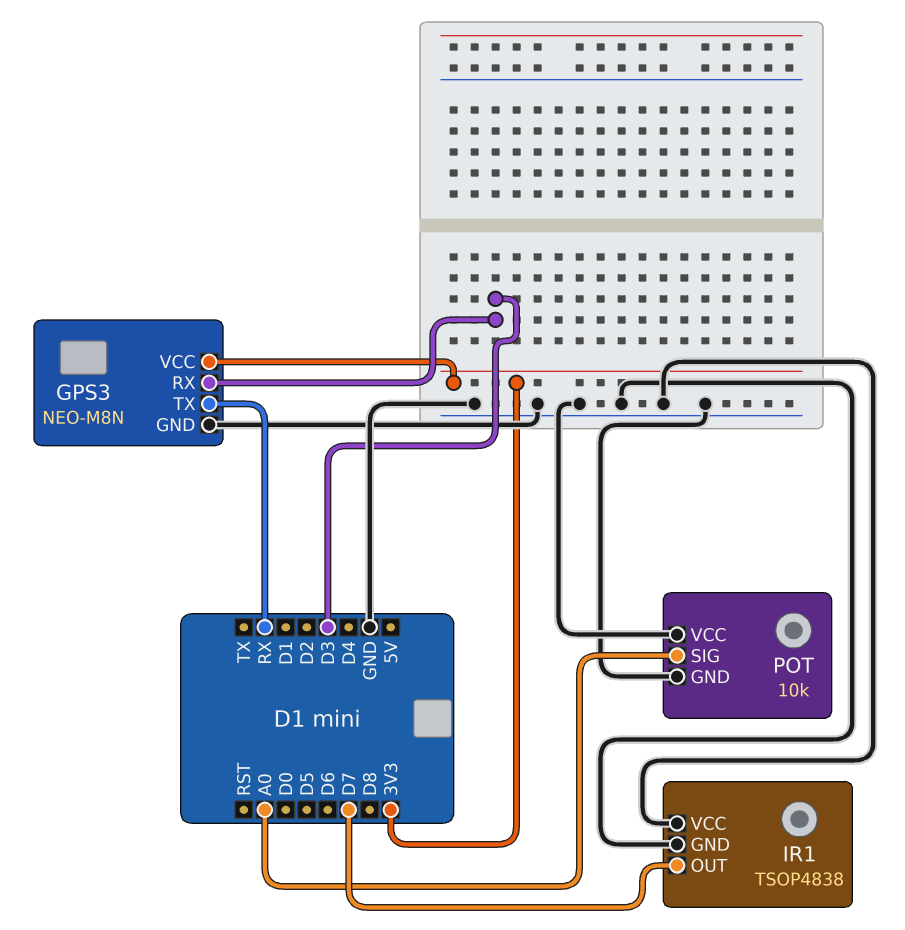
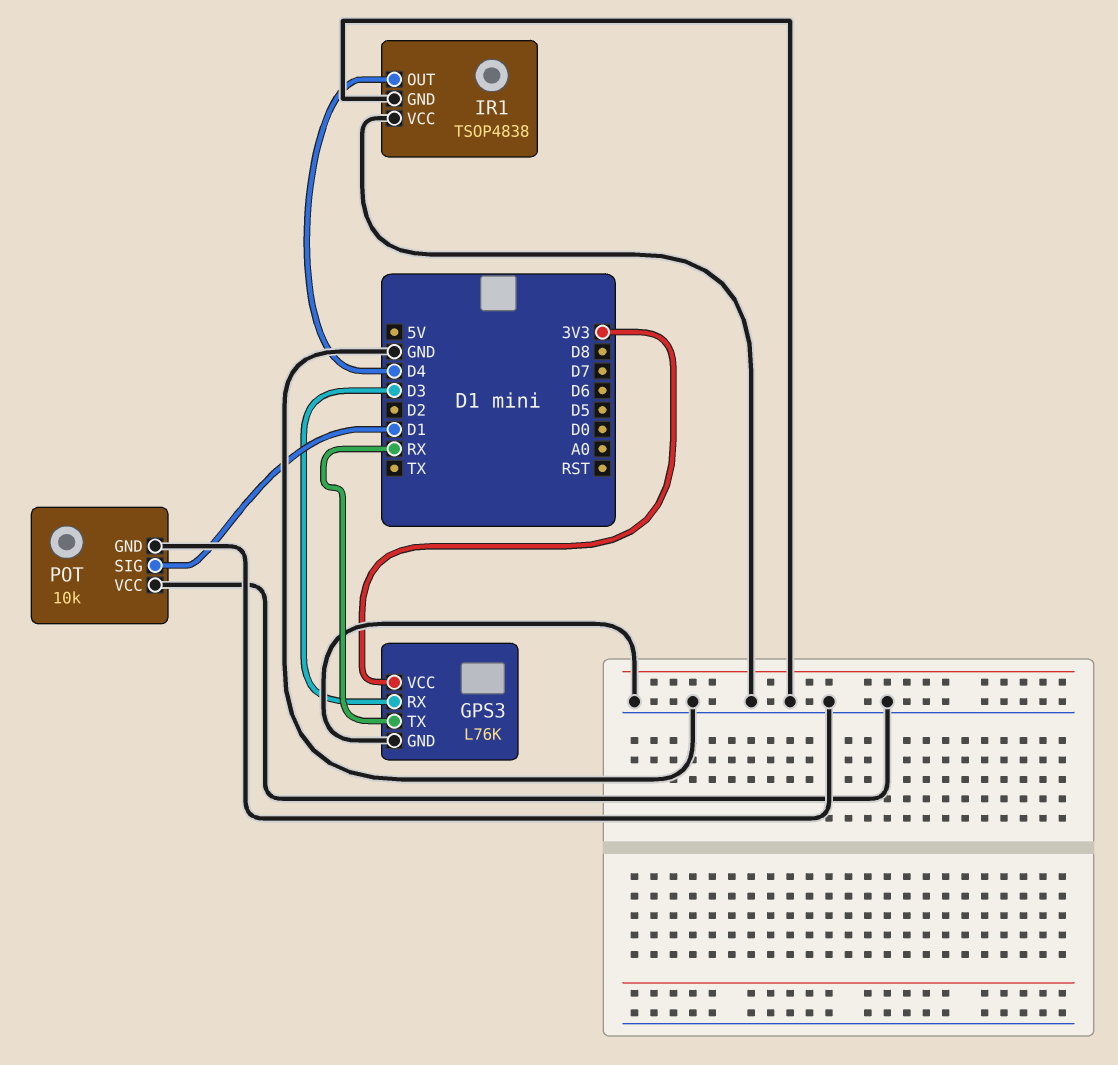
GPS3: NEO-M8N -> L76K
IR1 pin OUT: D7 -> D4
POT pin SIG: A0 -> D1

